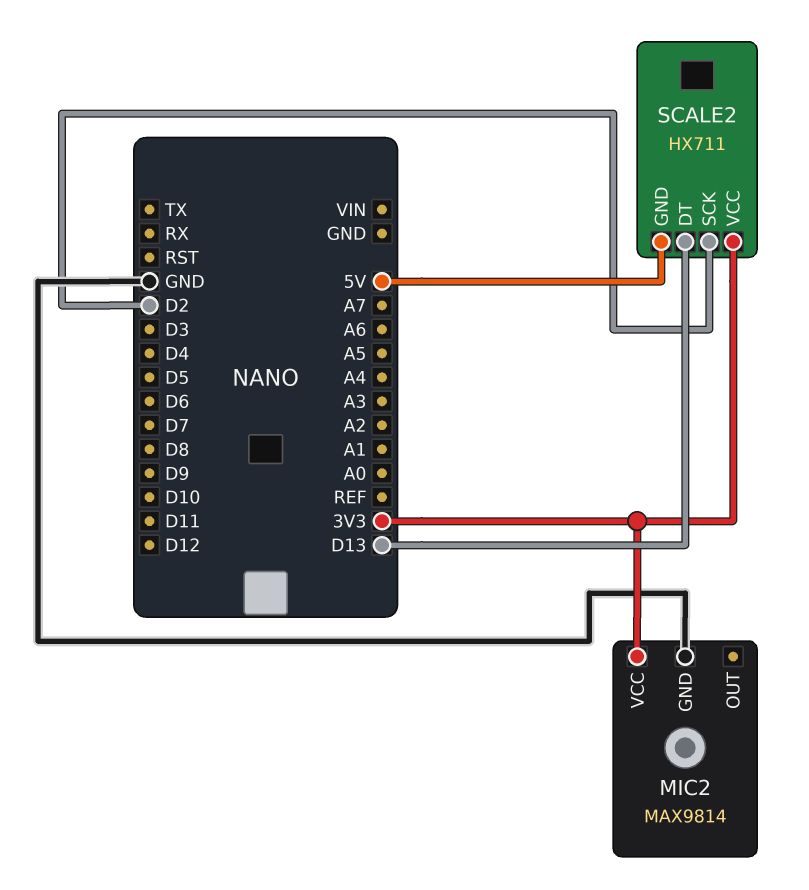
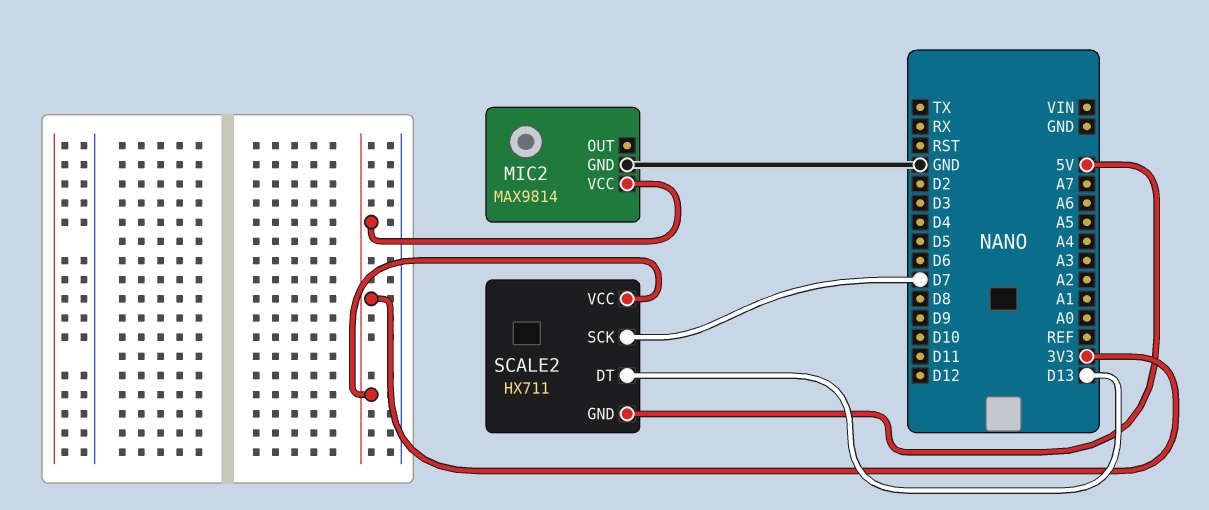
SCALE2 pin SCK: D2 -> D7

